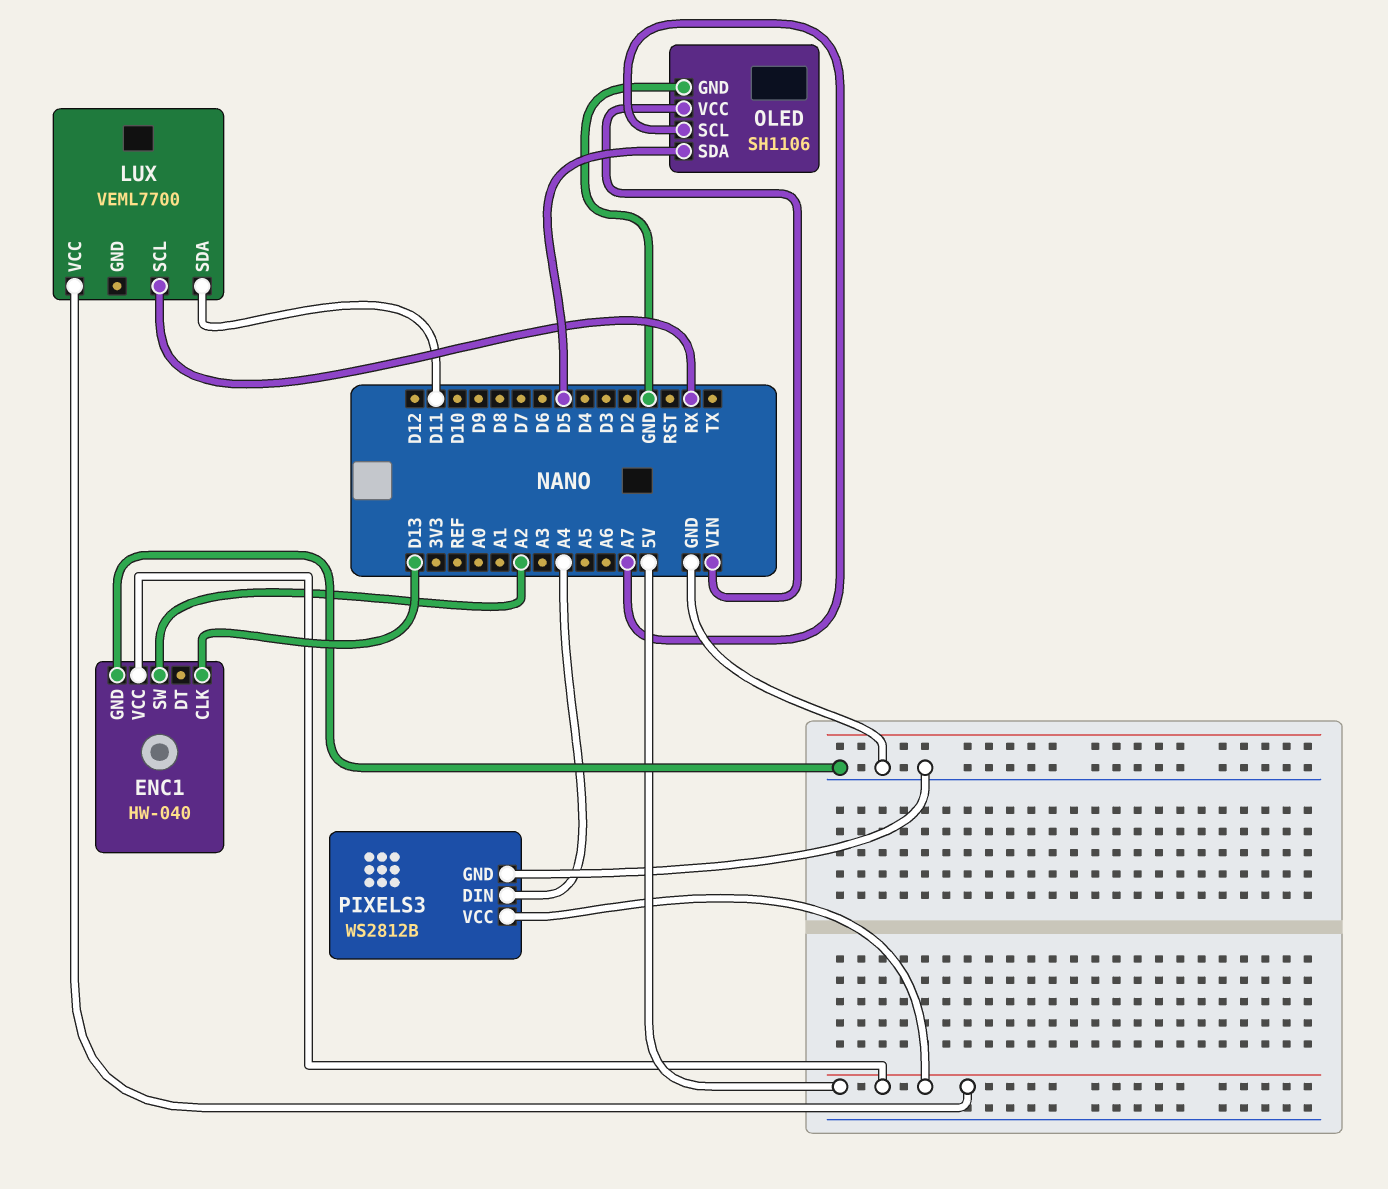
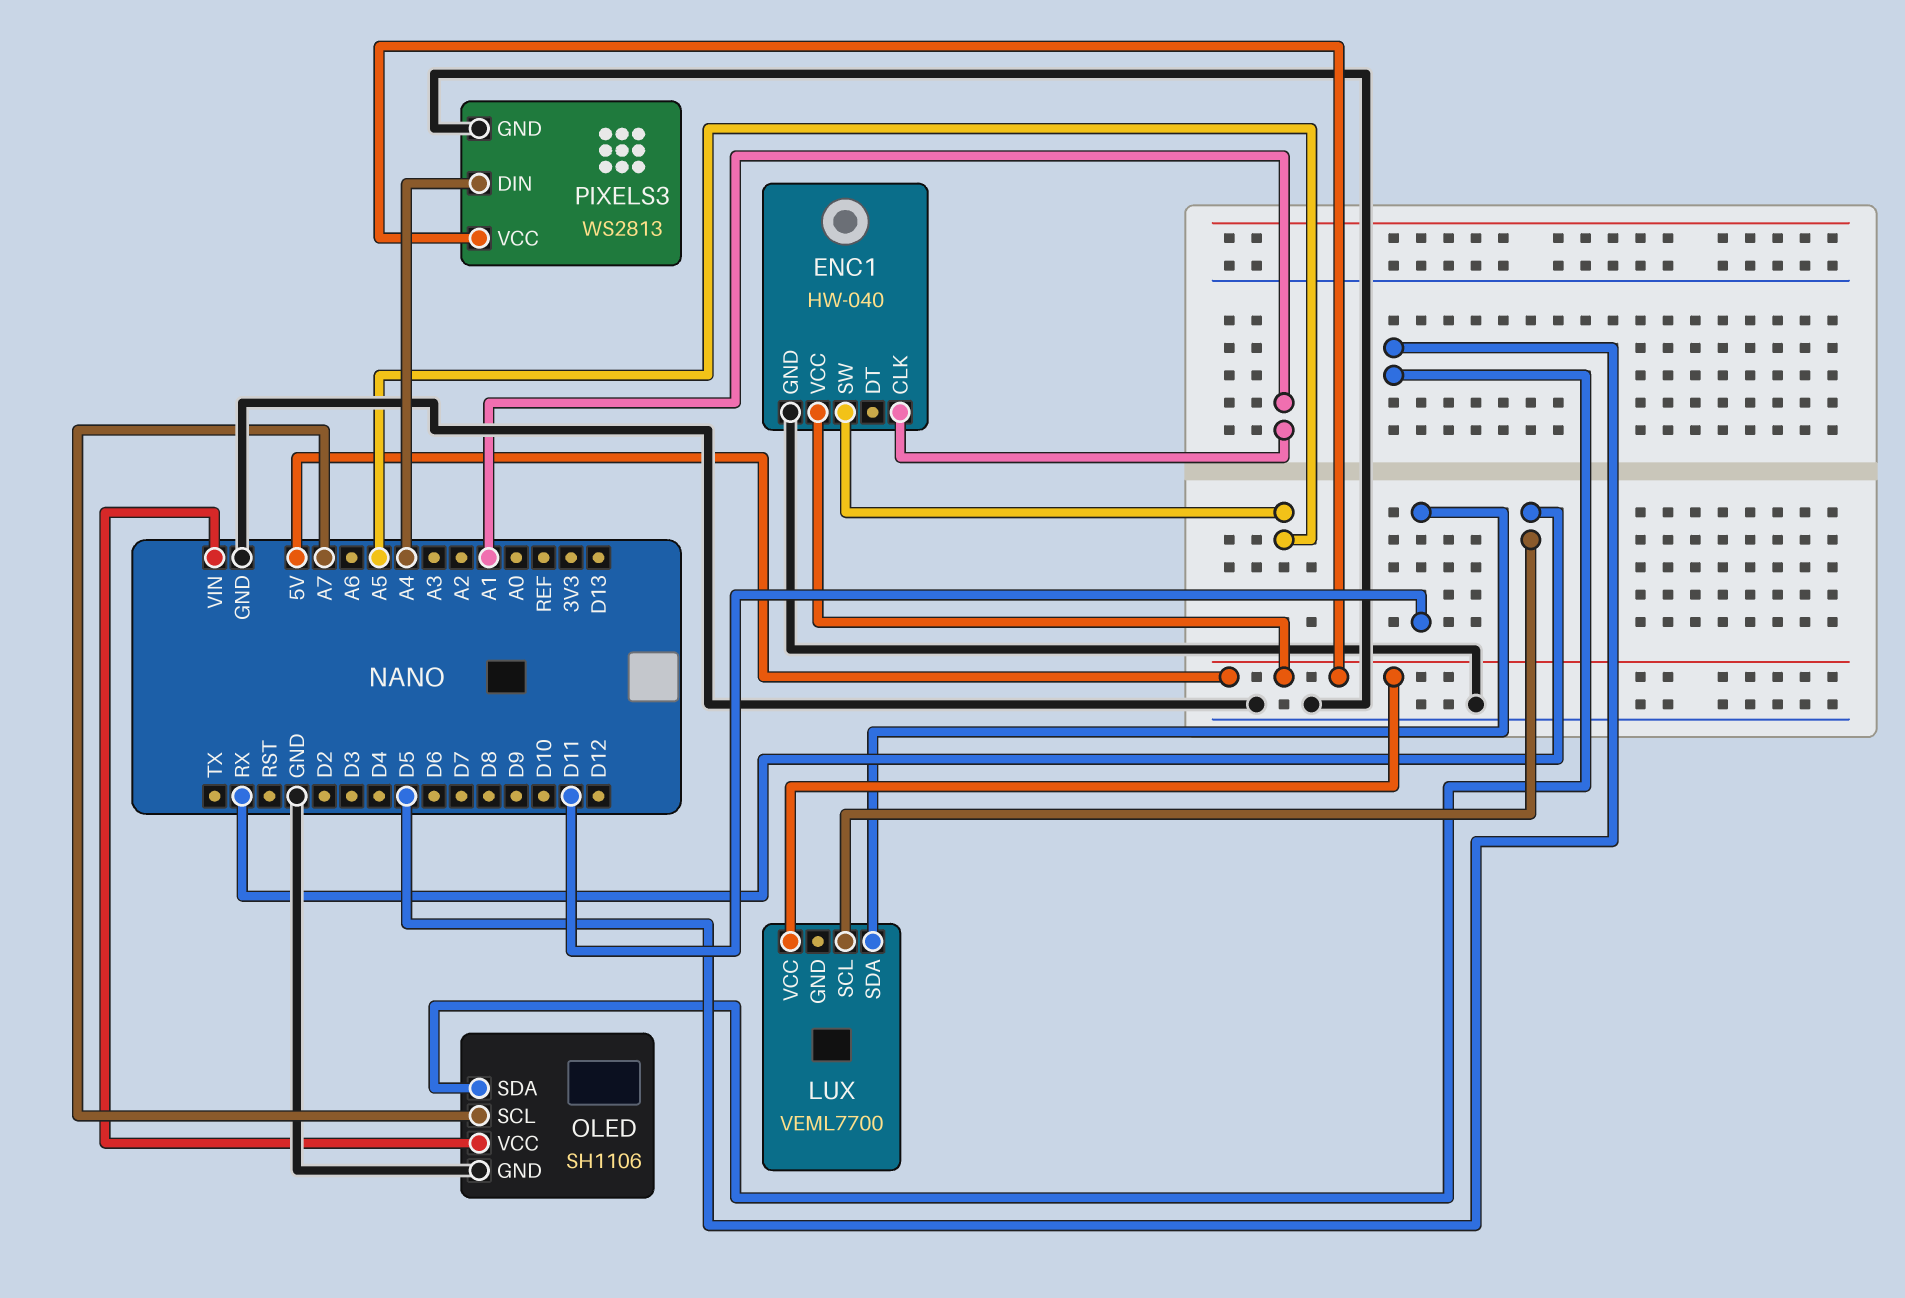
ENC1 pin CLK: D13 -> A1
ENC1 pin SW: A2 -> A5
PIXELS3: WS2812B -> WS2813

